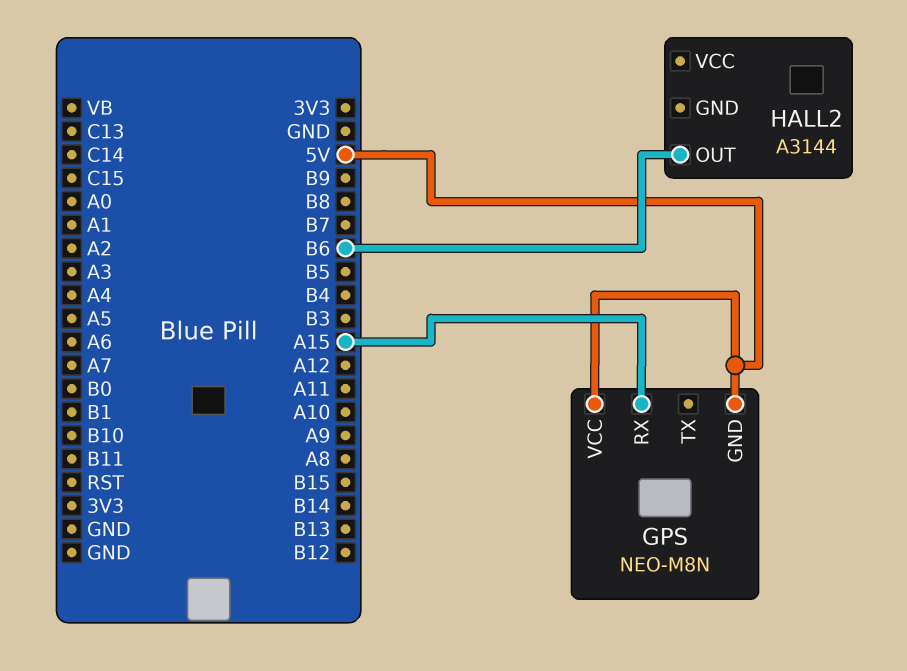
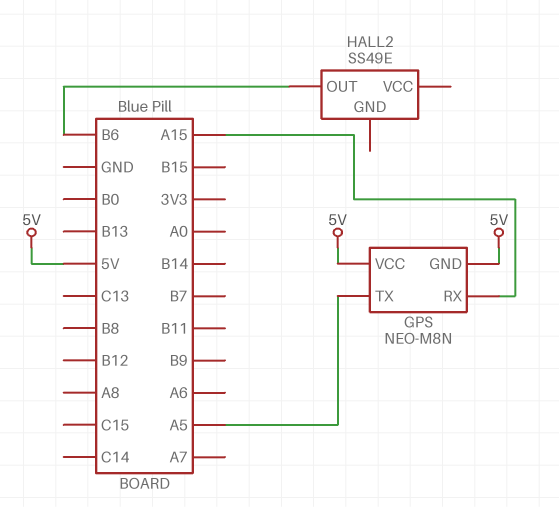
GPS pin TX: none -> A5
HALL2: A3144 -> SS49E

